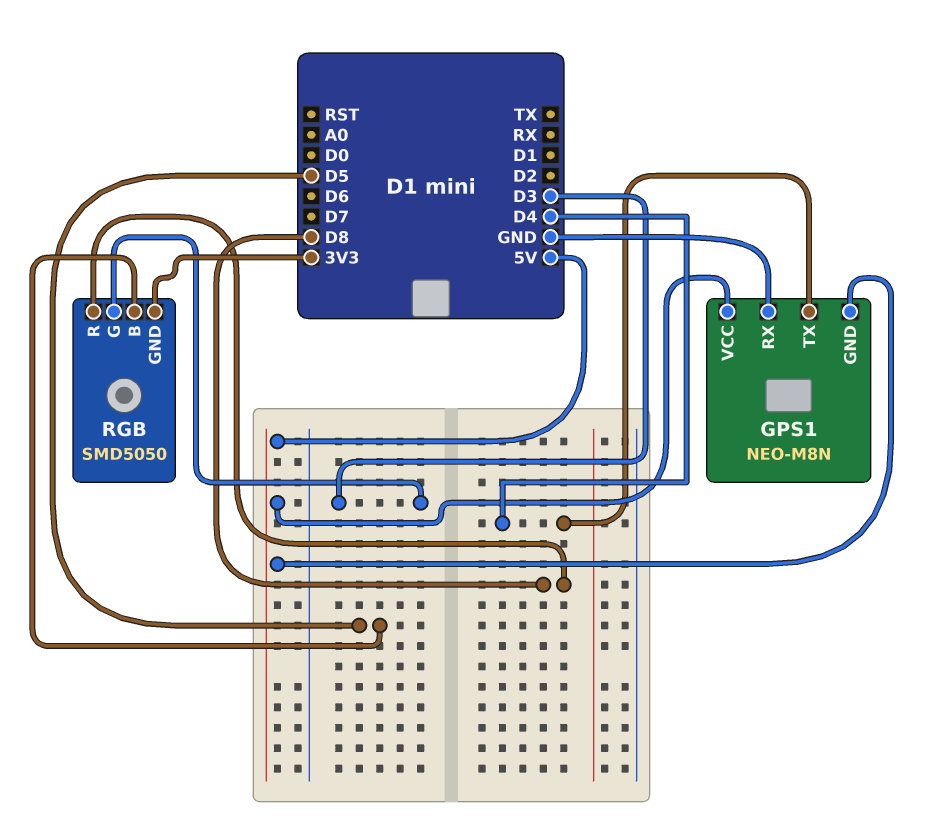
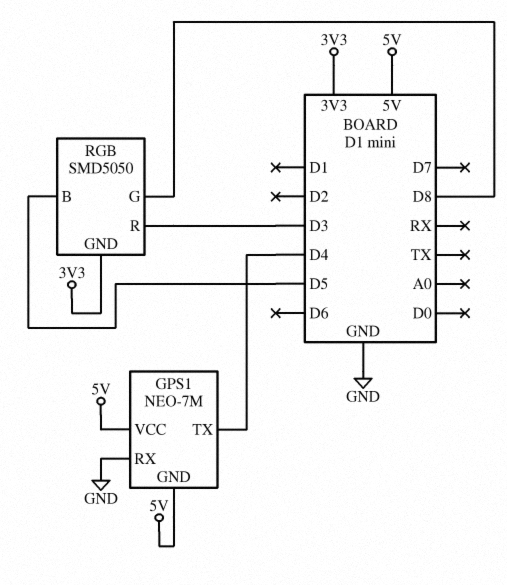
GPS1: NEO-M8N -> NEO-7M
RGB pin G: D3 -> D8
RGB pin R: D8 -> D3

